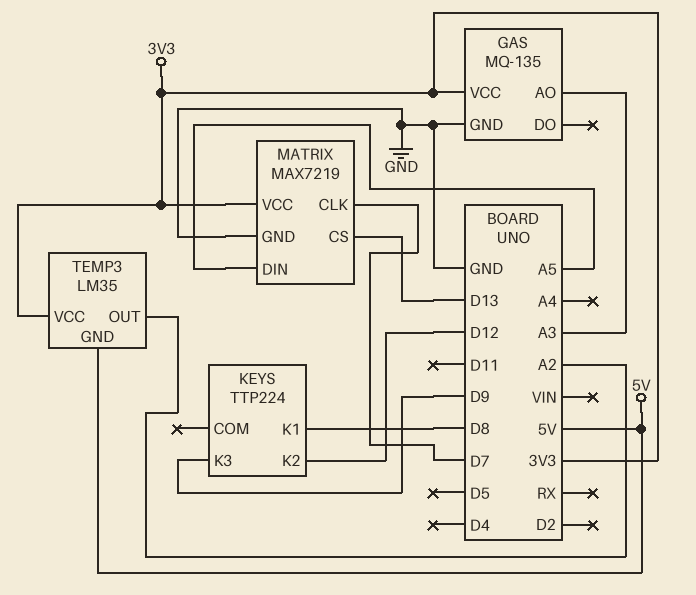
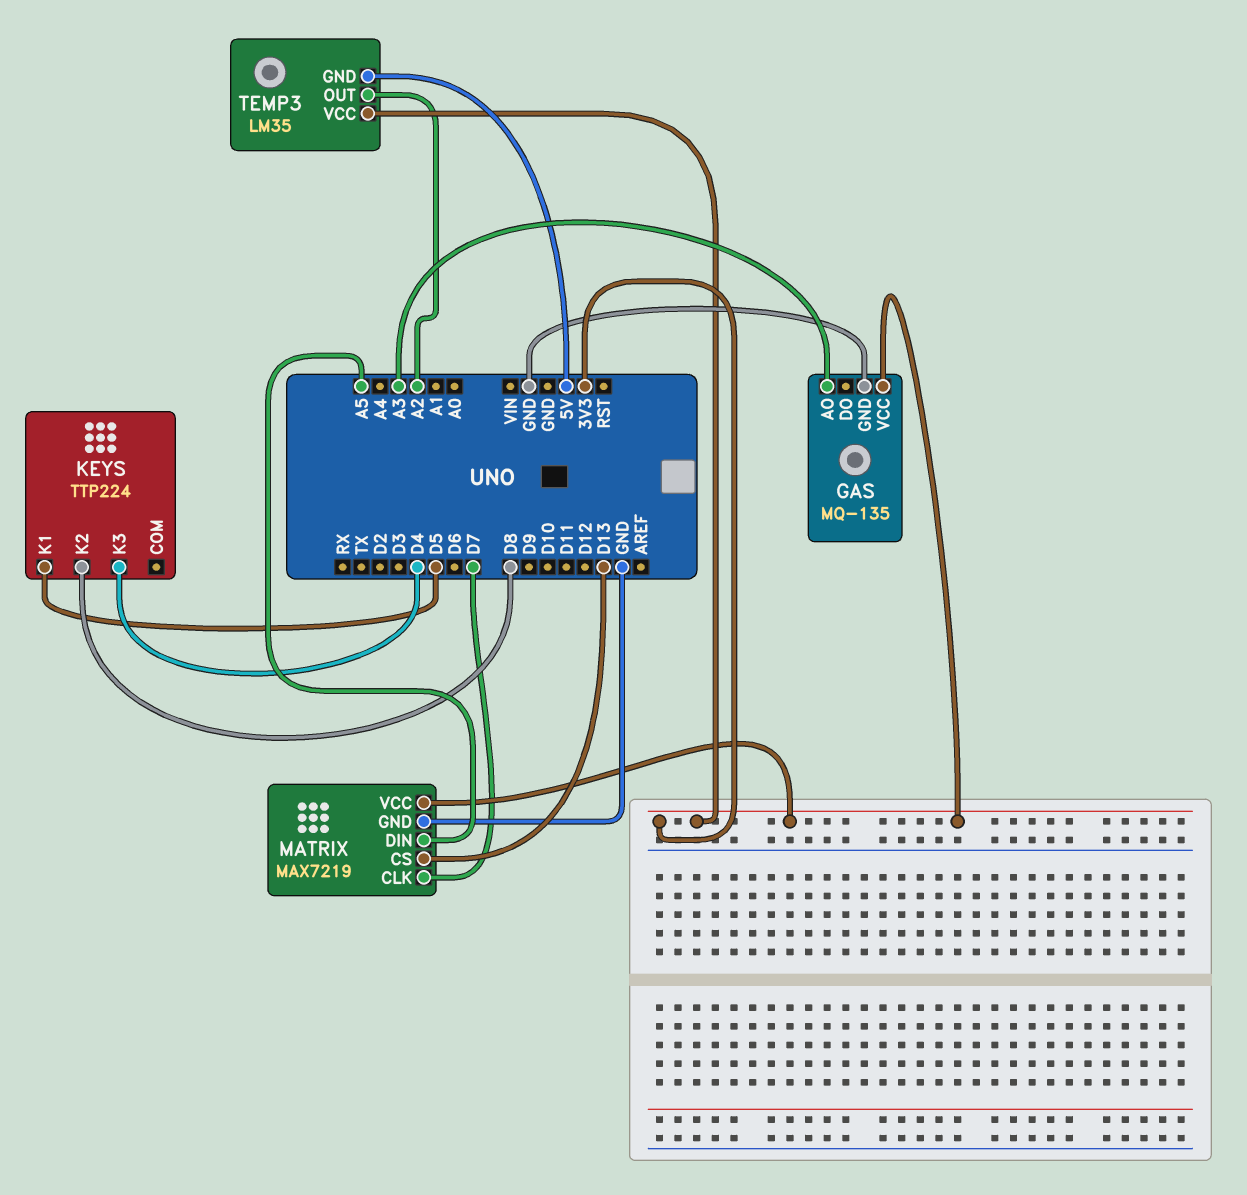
KEYS pin K1: D8 -> D5
KEYS pin K2: D12 -> D8
KEYS pin K3: D9 -> D4

